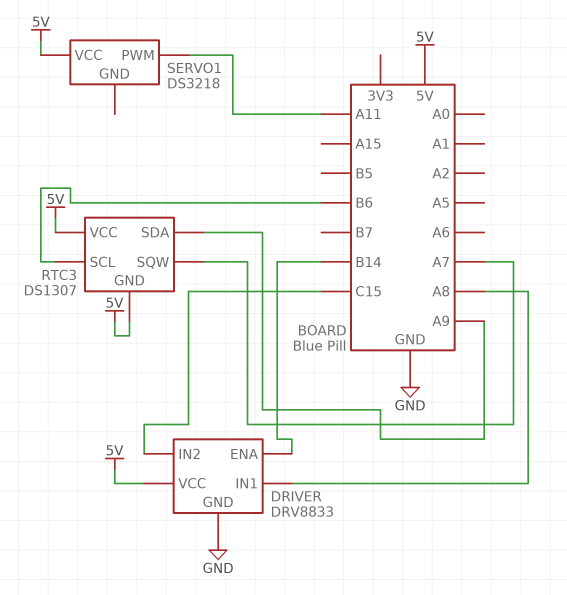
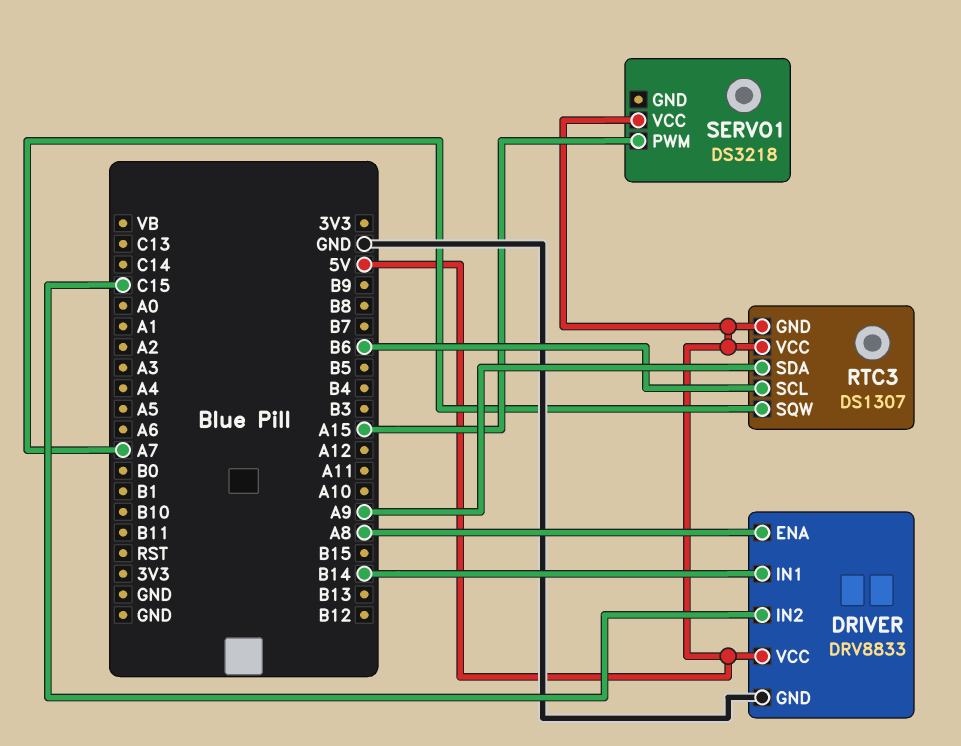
DRIVER pin ENA: B14 -> A8
DRIVER pin IN1: A8 -> B14
SERVO1 pin PWM: A11 -> A15

